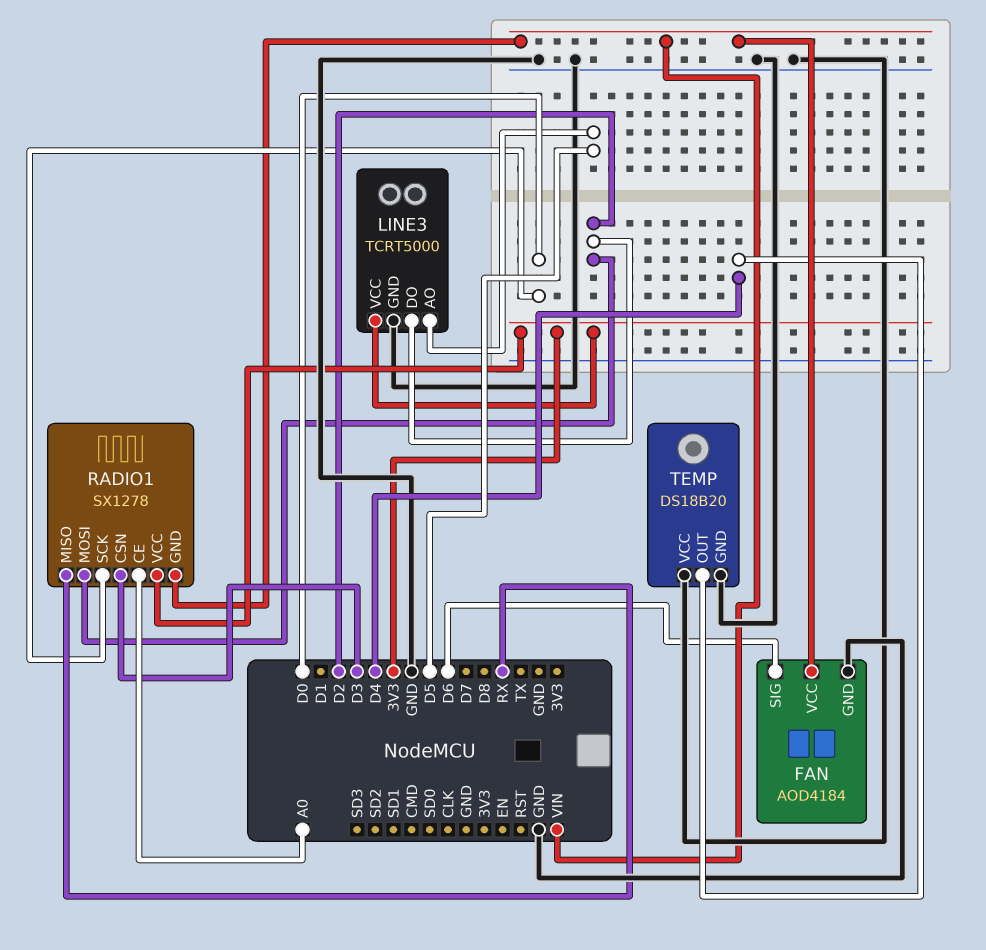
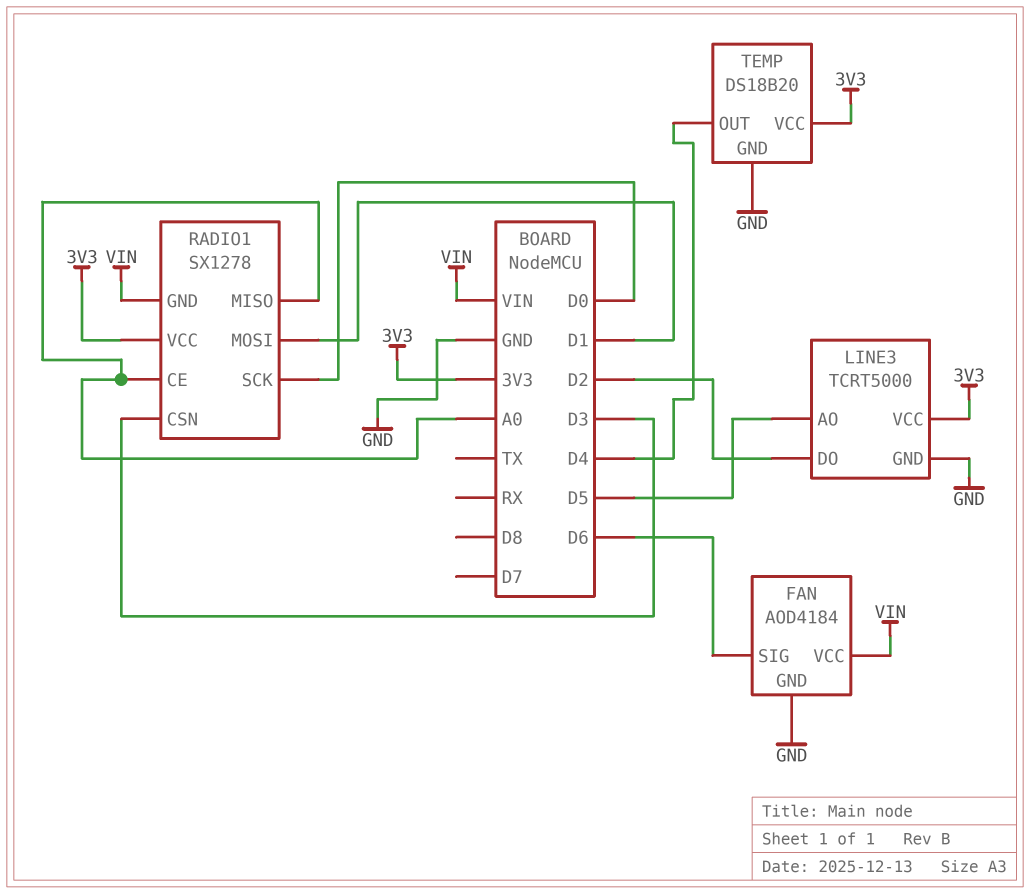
RADIO1 pin MISO: RX -> A0
RADIO1 pin MOSI: D2 -> D1
TEMP pin VCC: GND -> 3V3

